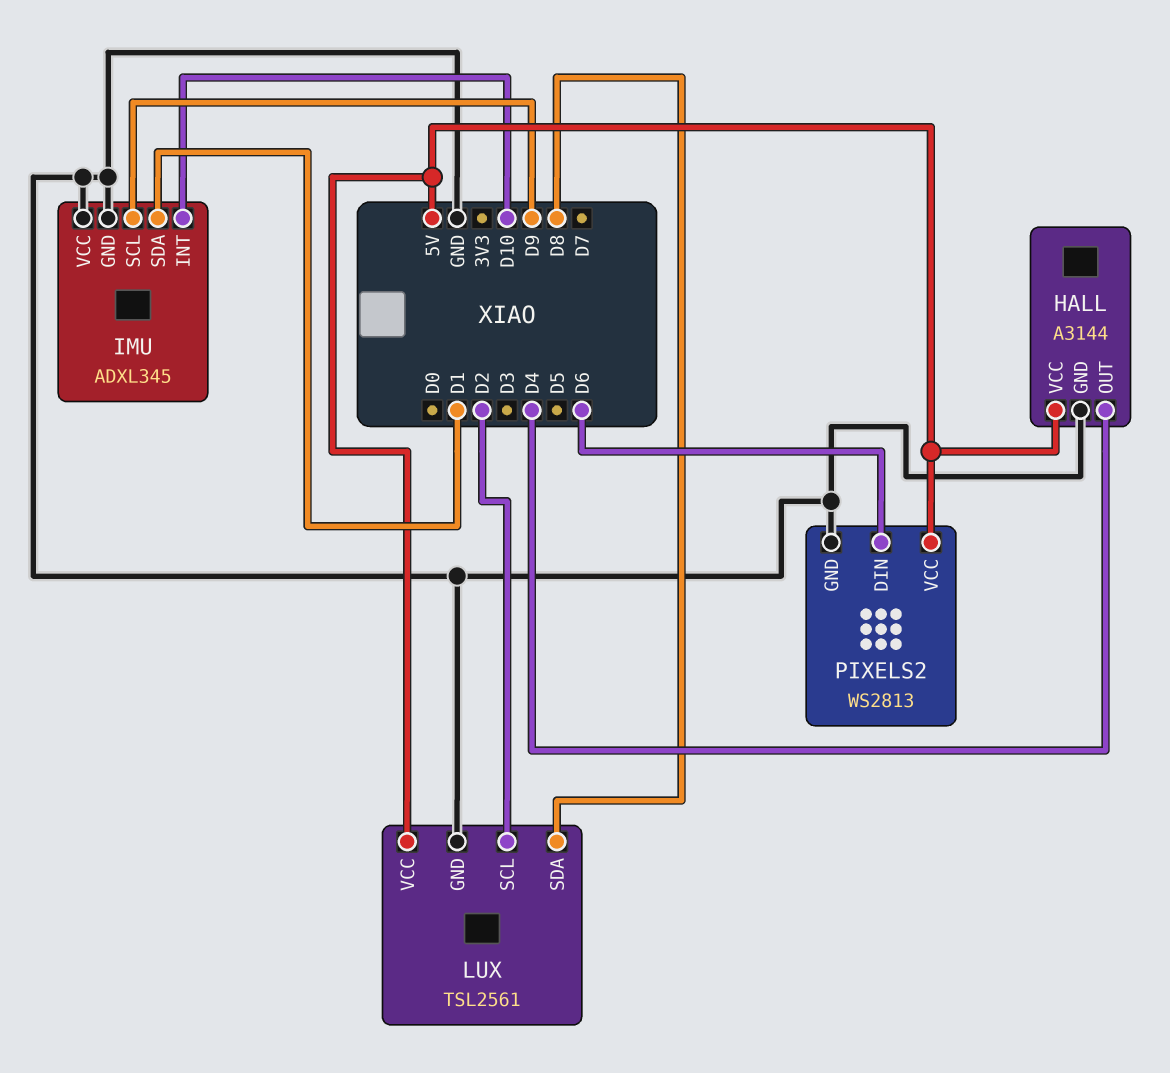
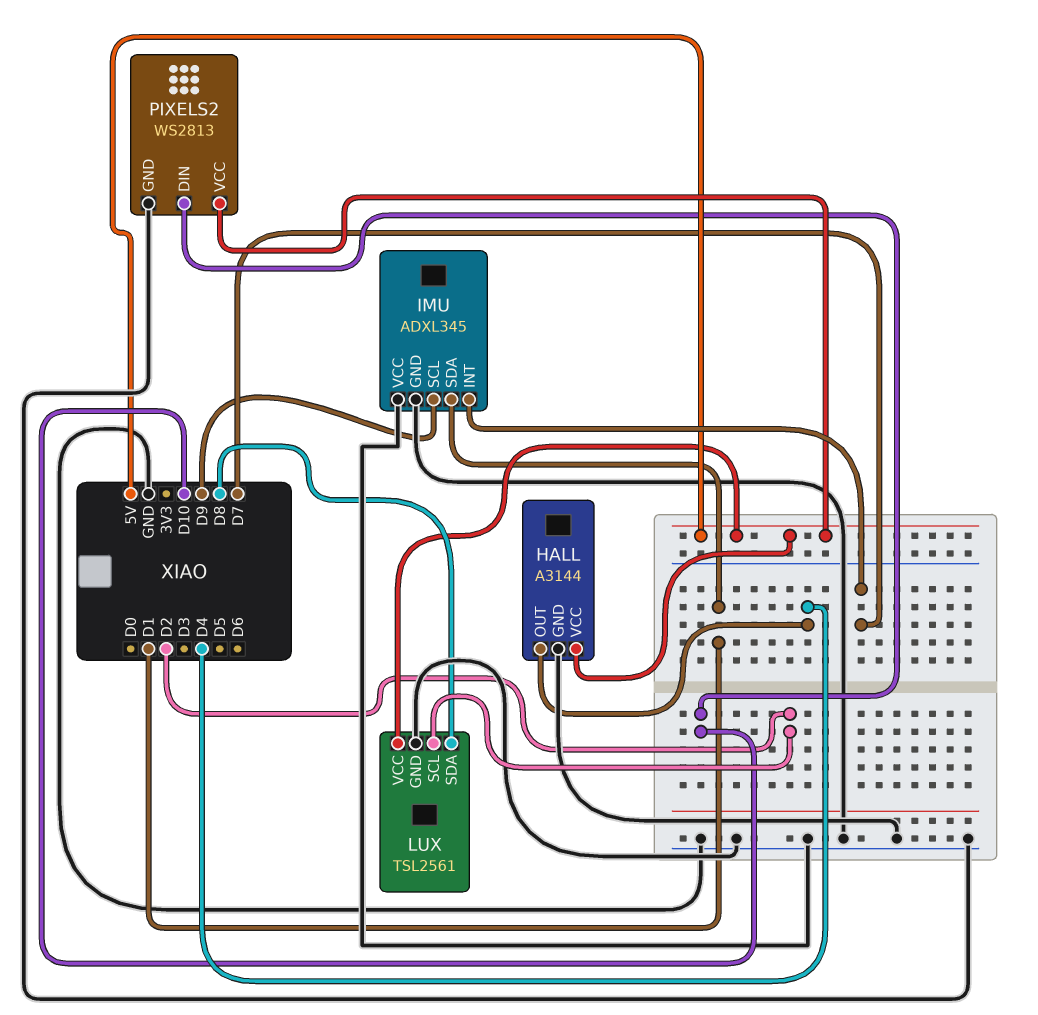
IMU pin INT: D10 -> D7
PIXELS2 pin DIN: D6 -> D10

